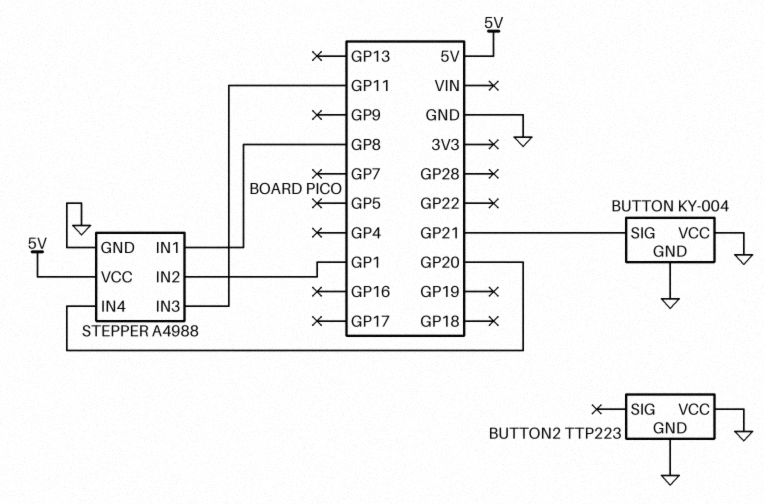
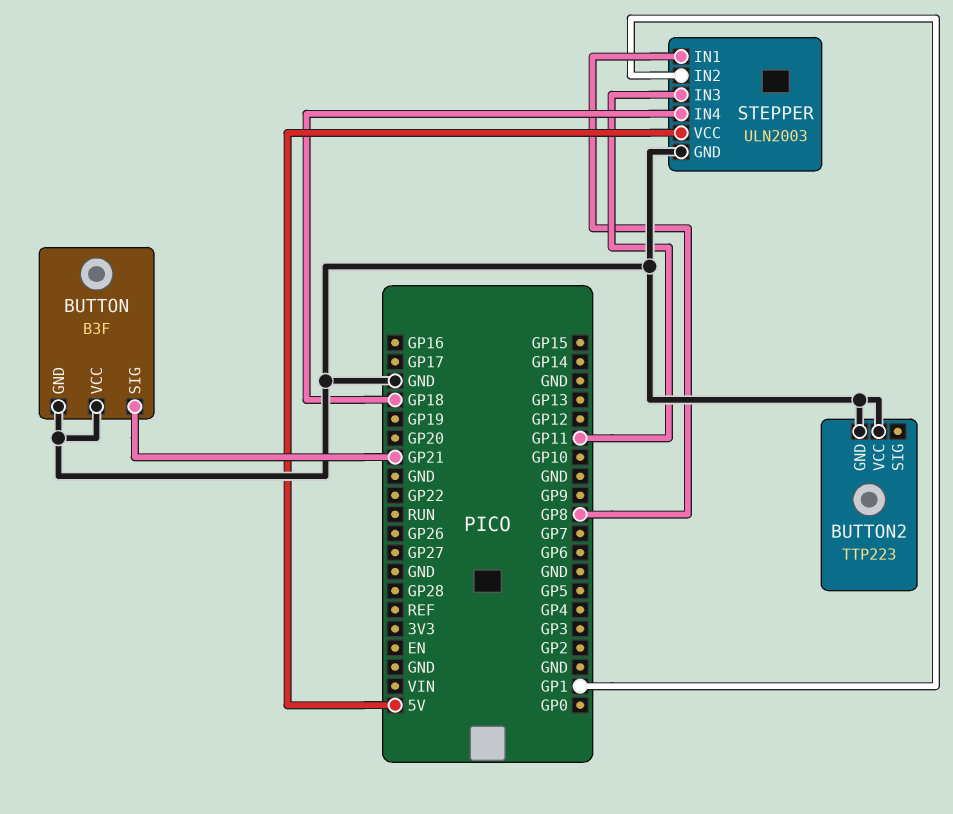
BUTTON: KY-004 -> B3F
STEPPER: A4988 -> ULN2003
STEPPER pin IN4: GP20 -> GP18

